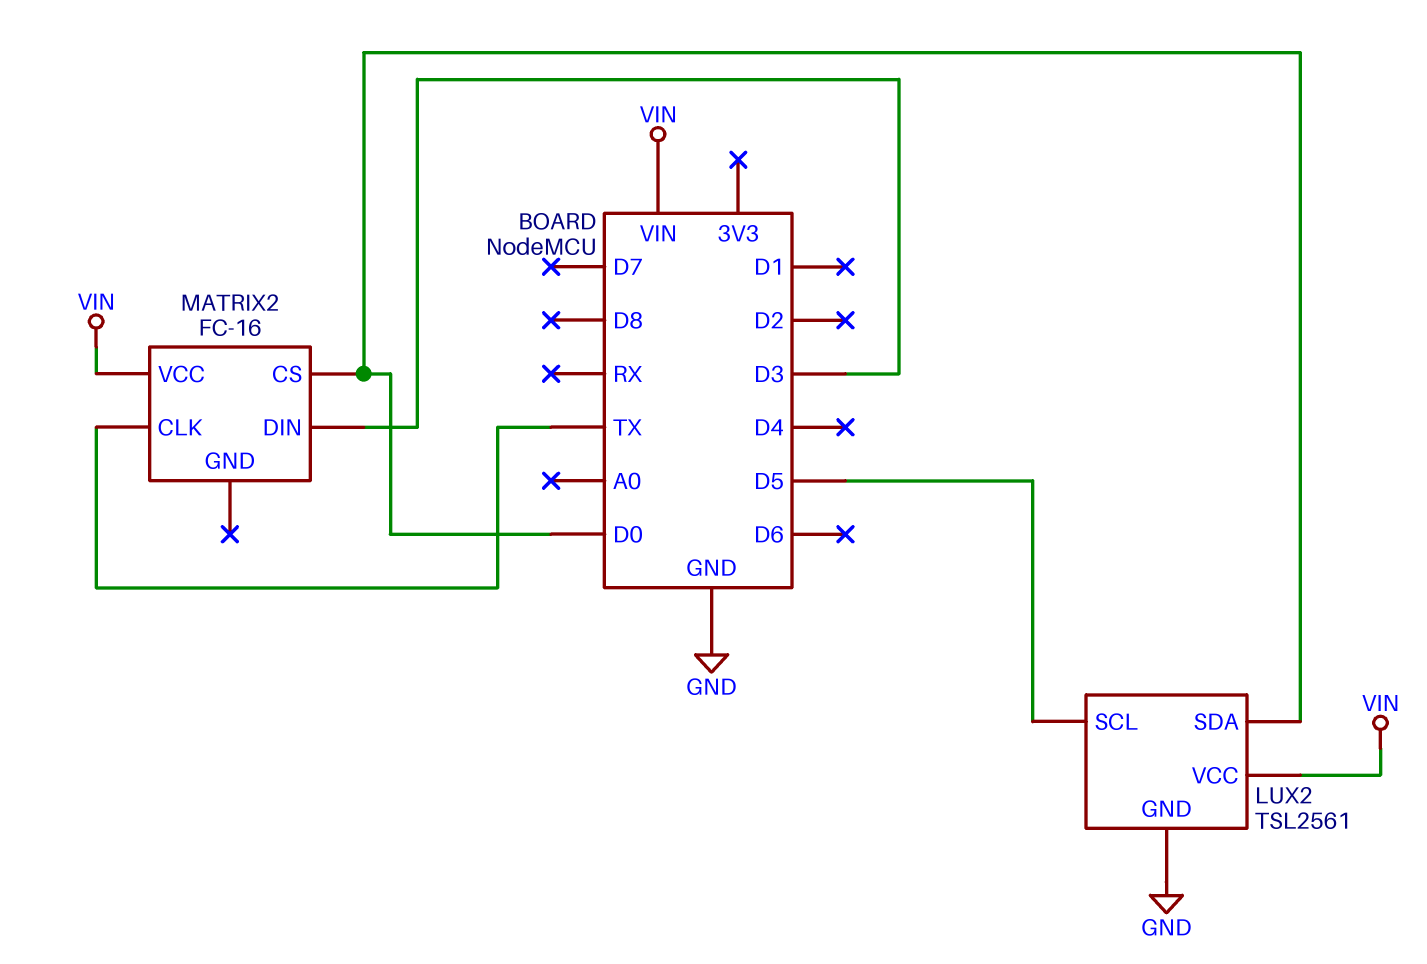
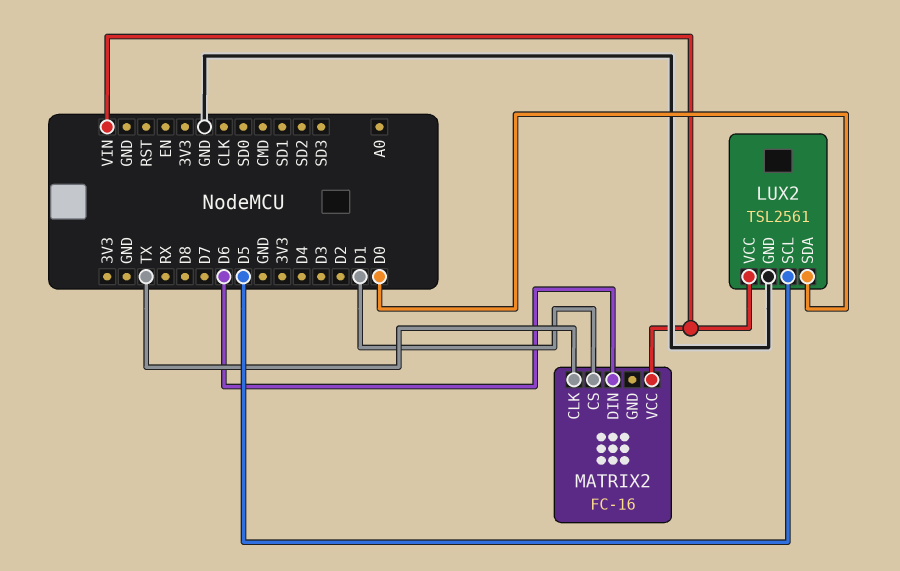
MATRIX2 pin CS: D0 -> D1
MATRIX2 pin DIN: D3 -> D6

